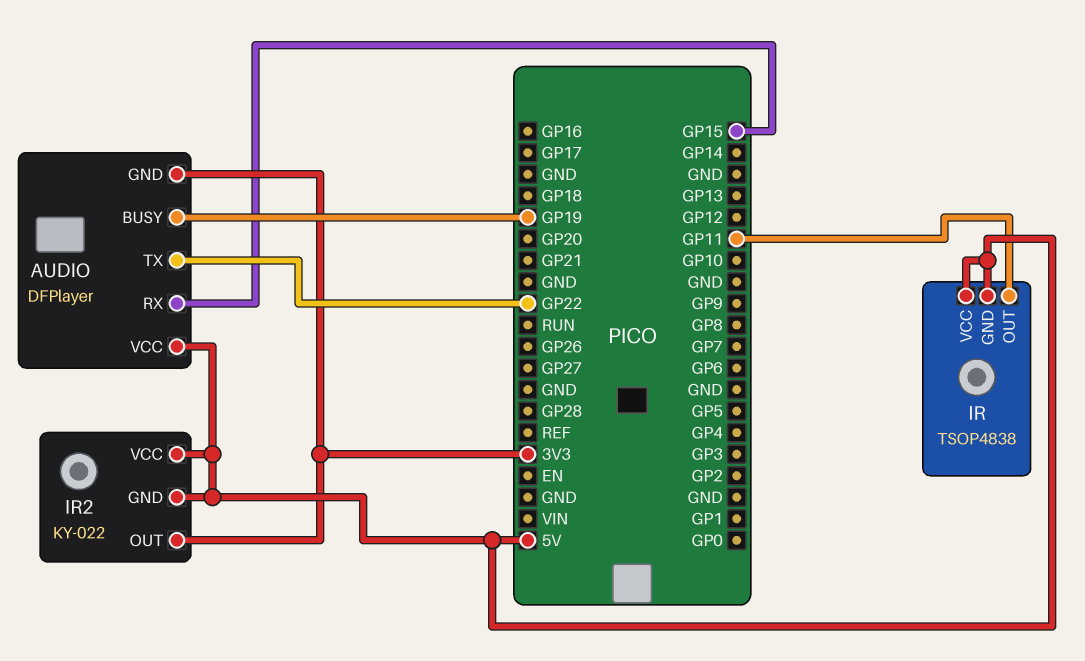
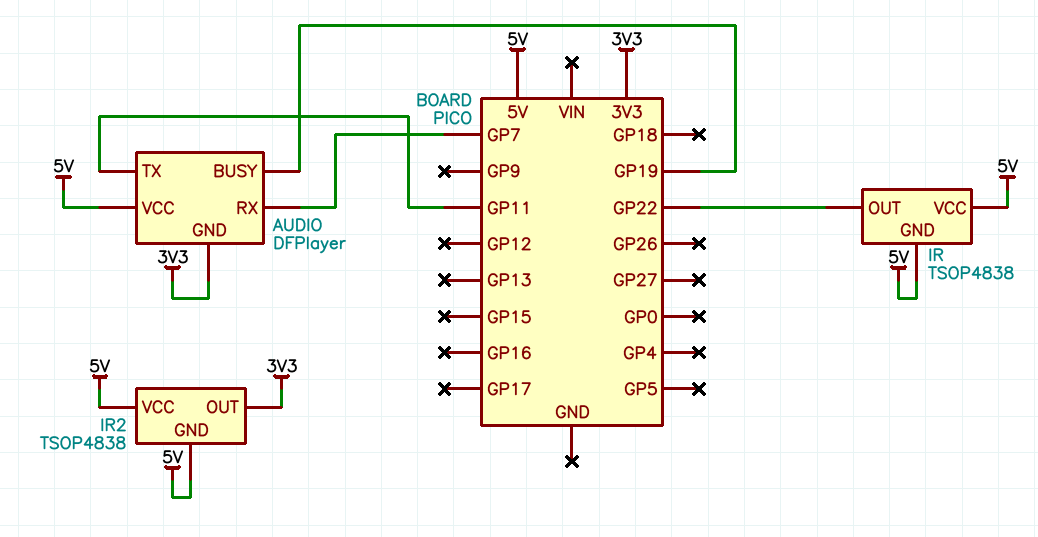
AUDIO pin RX: GP15 -> GP7
AUDIO pin TX: GP22 -> GP11
IR pin OUT: GP11 -> GP22
IR2: KY-022 -> TSOP4838

